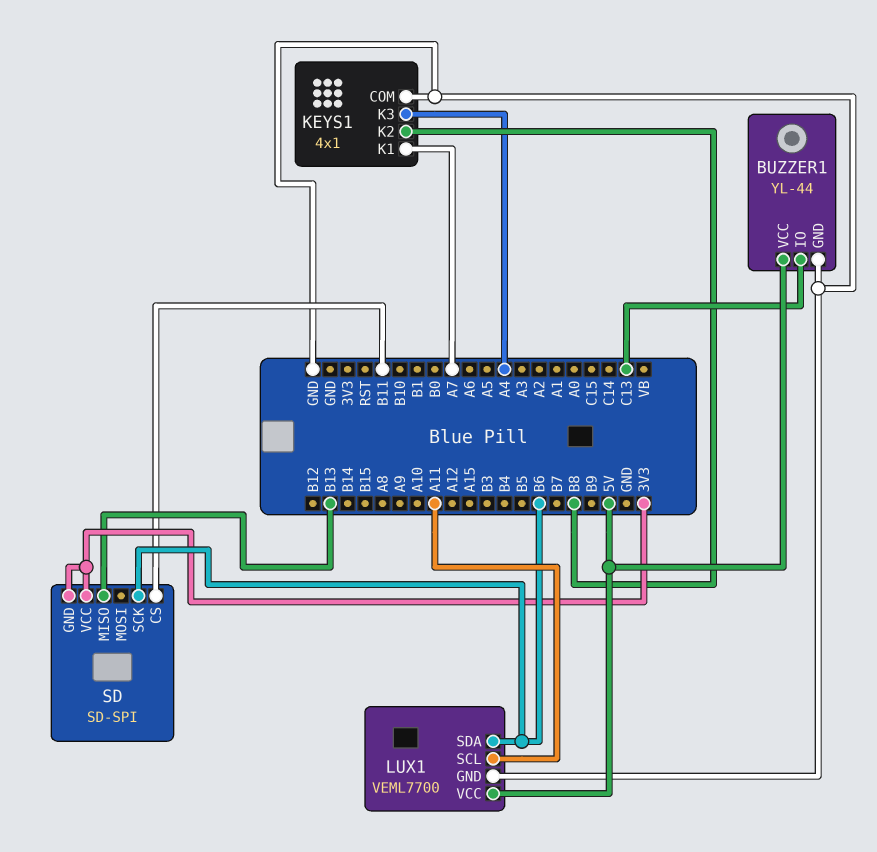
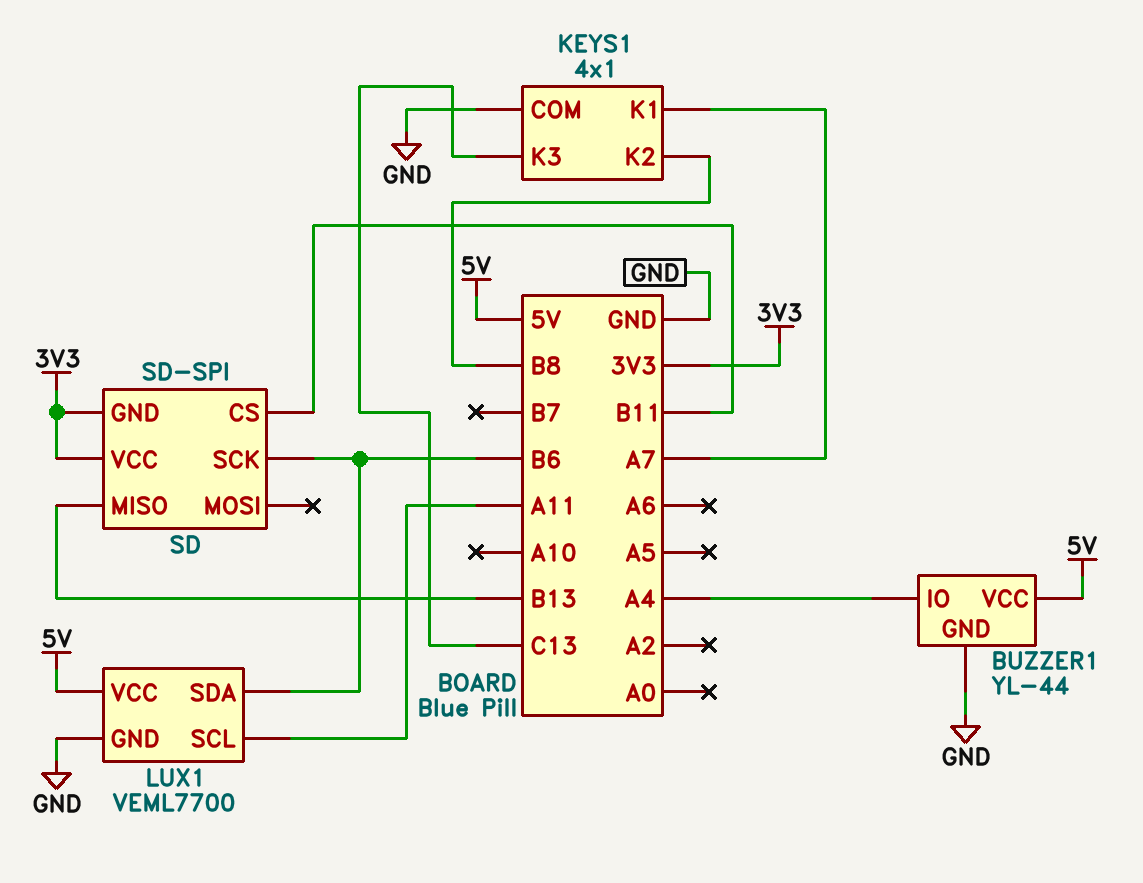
BUZZER1 pin IO: C13 -> A4
KEYS1 pin K3: A4 -> C13

